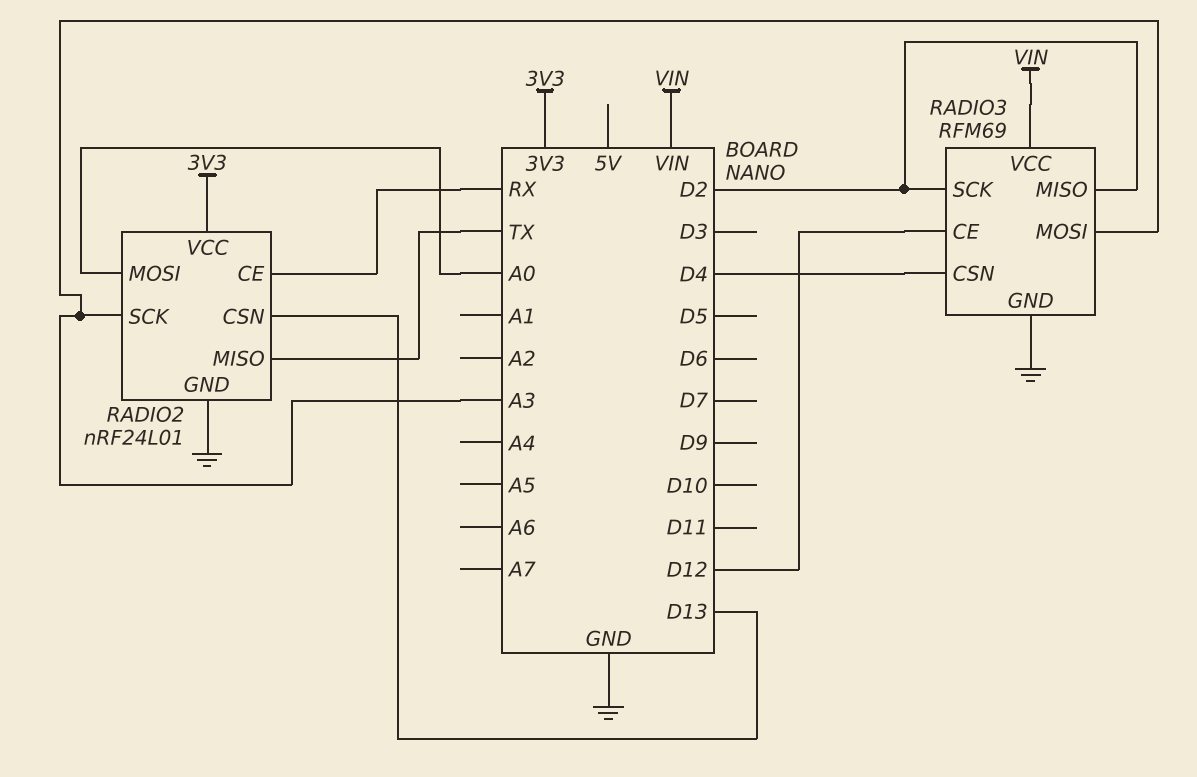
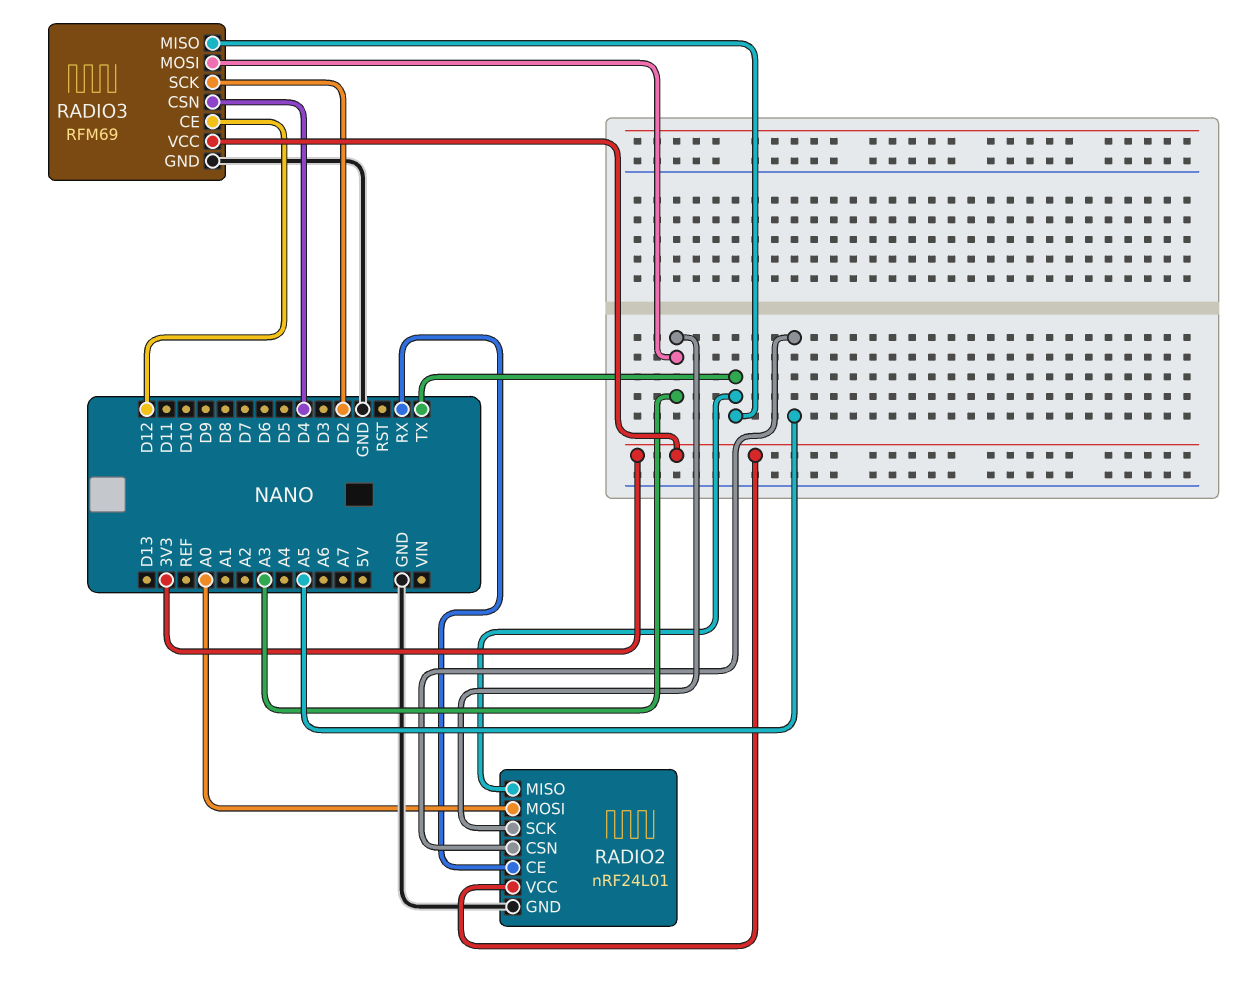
RADIO2 pin CSN: D13 -> A5
RADIO3 pin MISO: D2 -> TX
RADIO3 pin VCC: VIN -> 3V3

